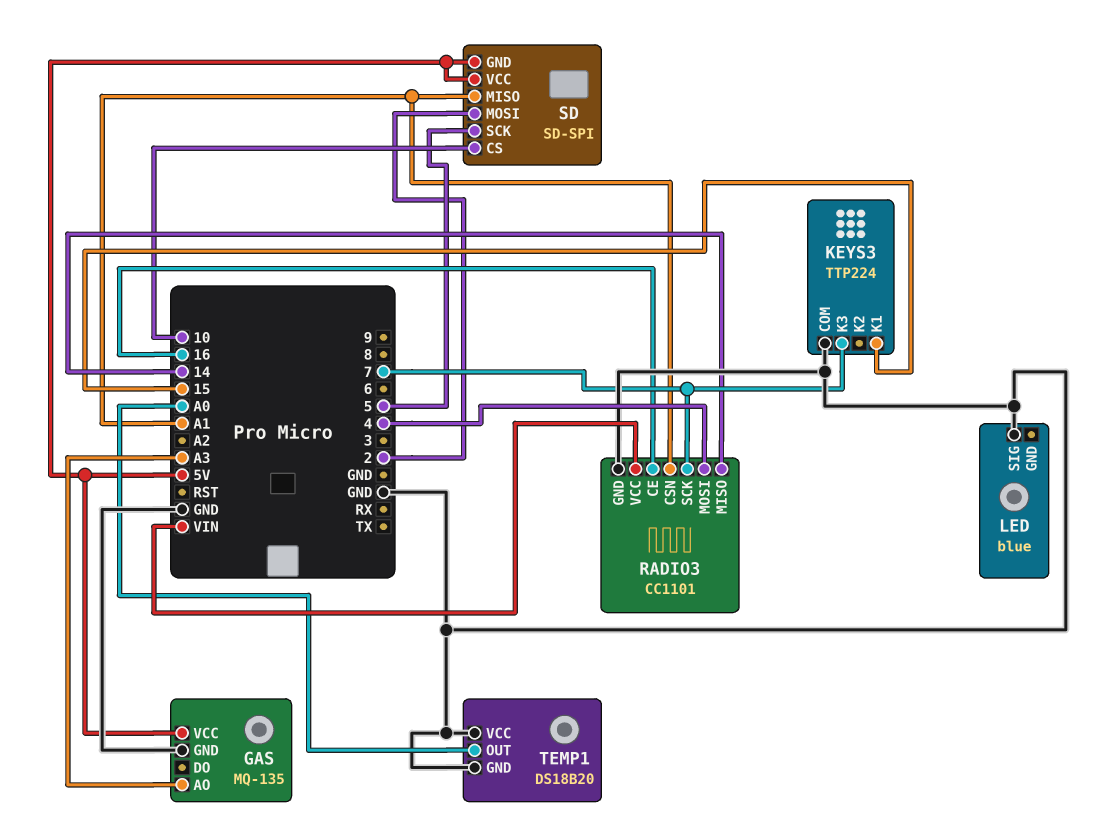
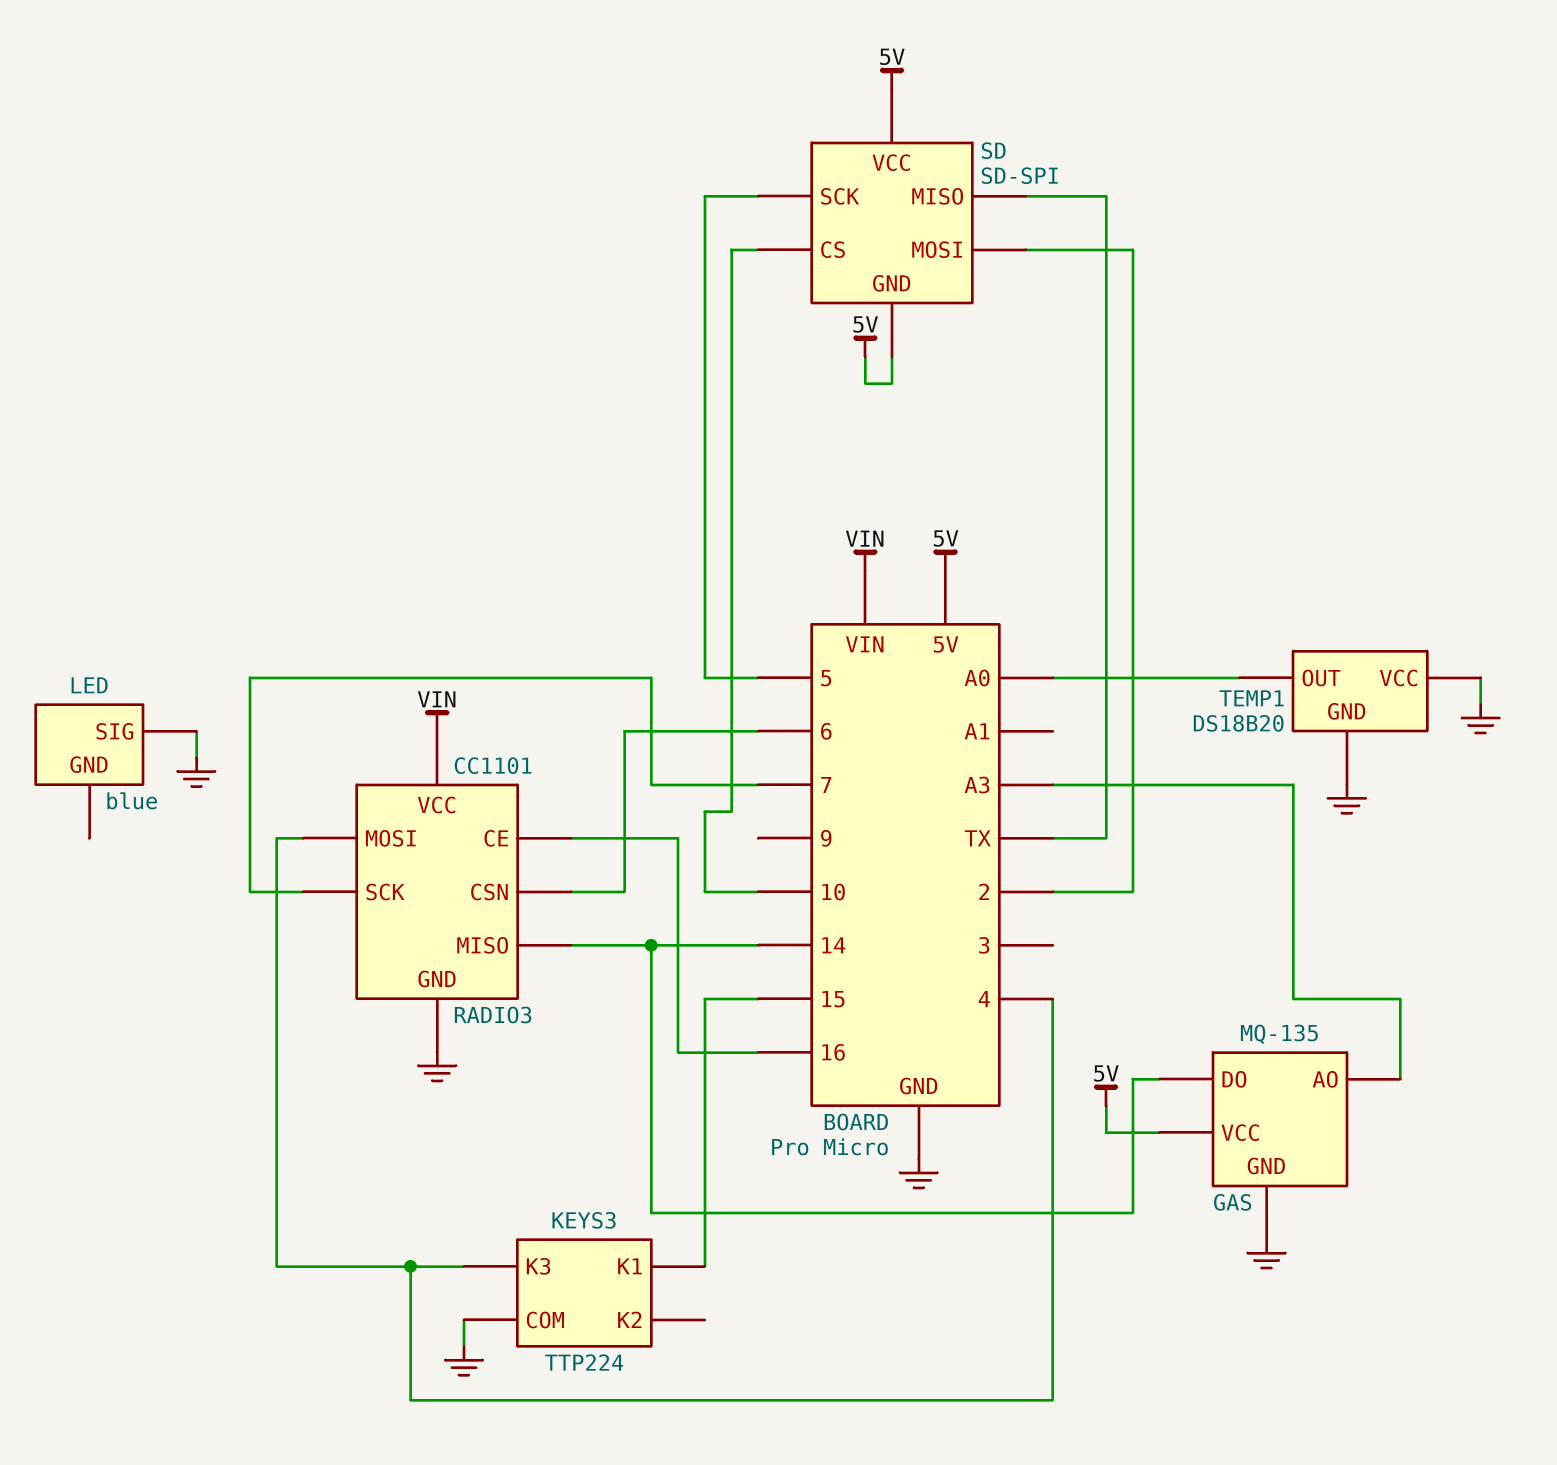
GAS pin DO: none -> 14
KEYS3 pin K3: 7 -> 4
RADIO3 pin CSN: A1 -> 6
SD pin MISO: A1 -> TX

